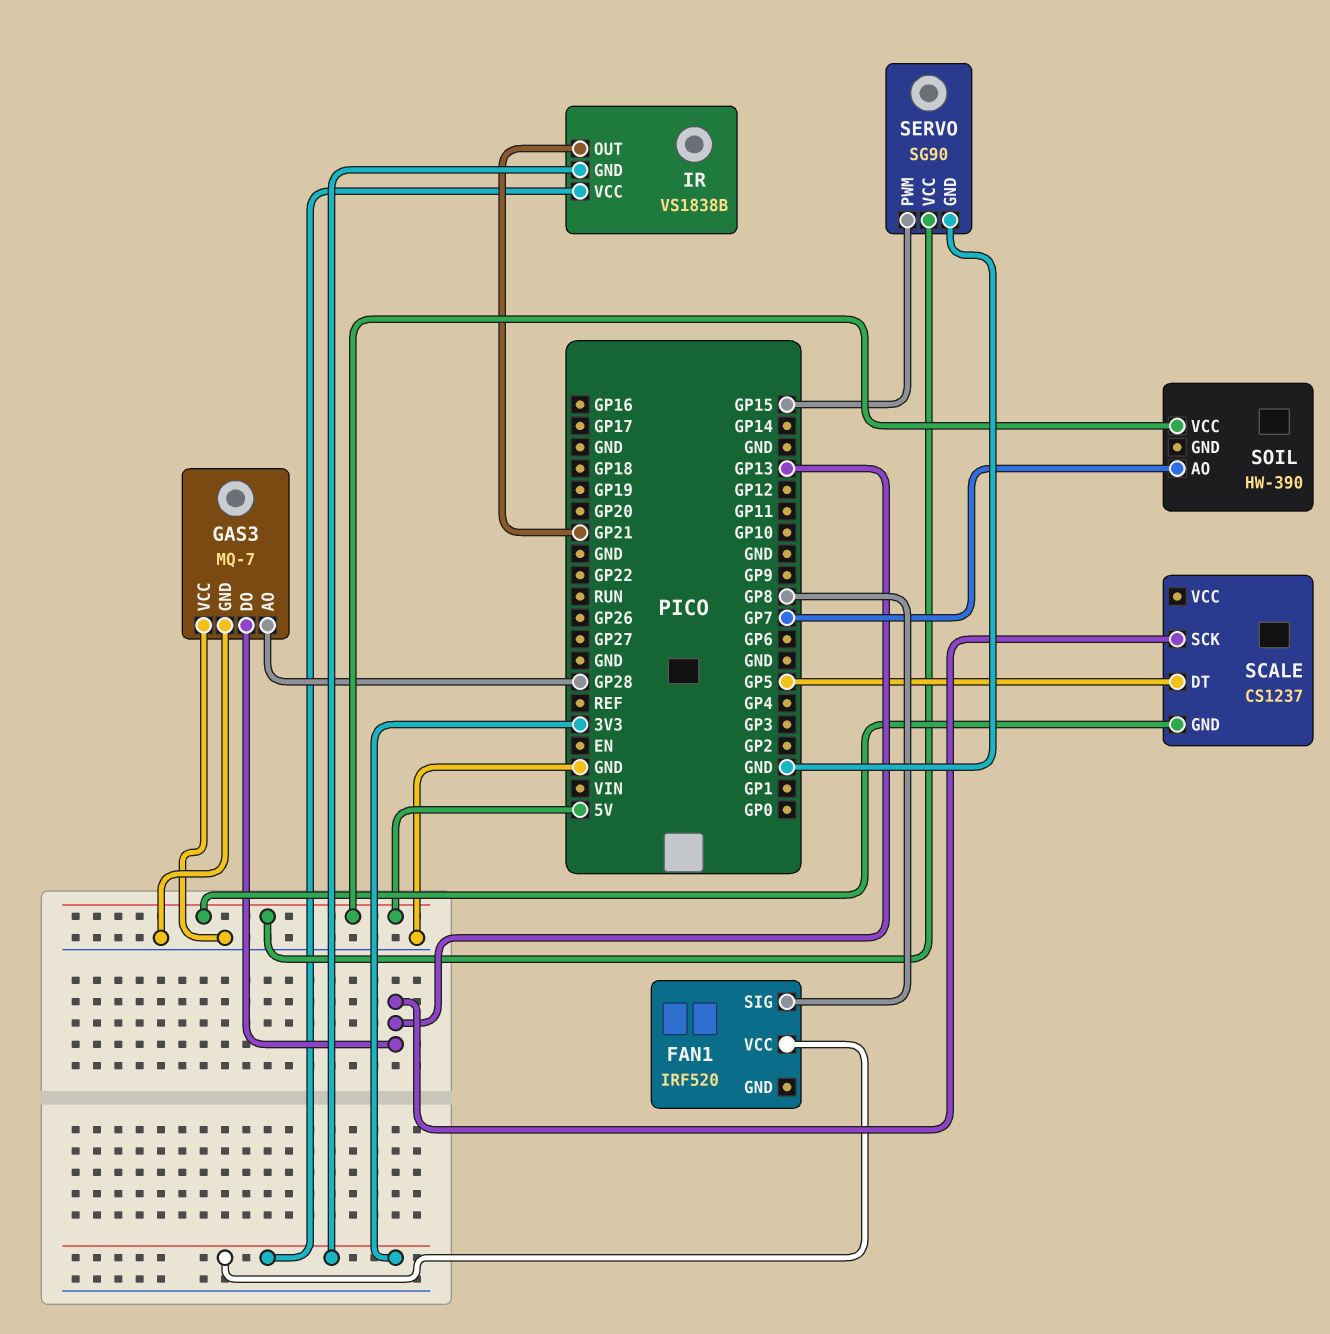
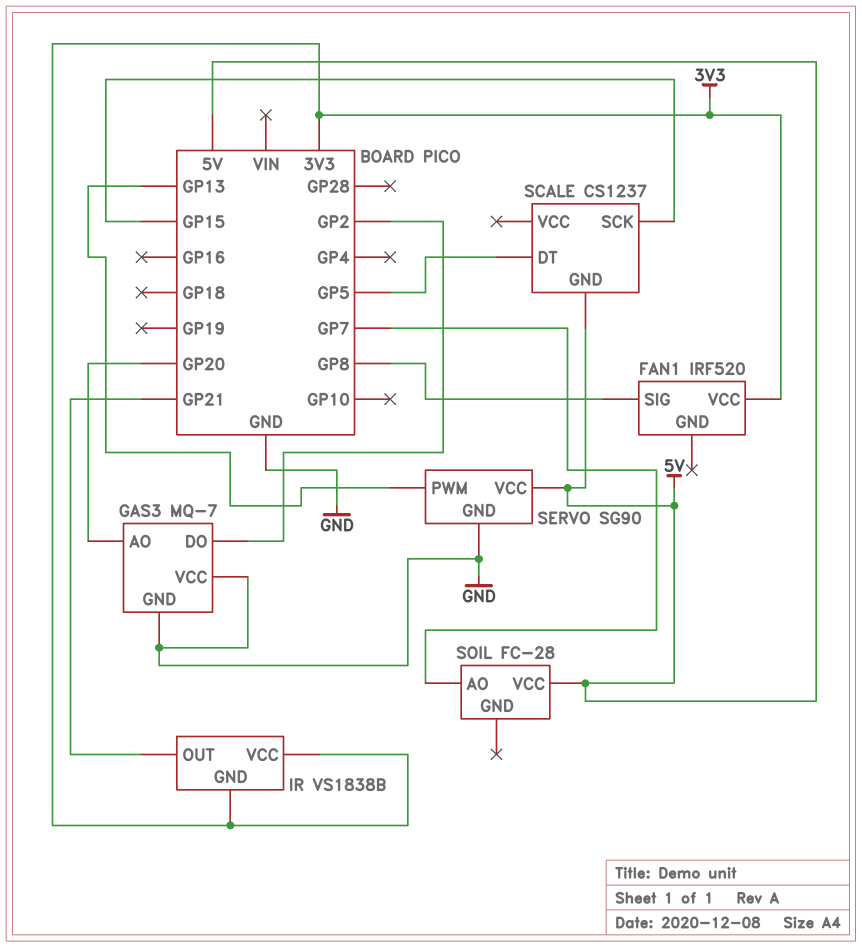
GAS3 pin AO: GP28 -> GP20
GAS3 pin DO: GP13 -> GP2
SCALE pin SCK: GP13 -> GP15
SERVO pin PWM: GP15 -> GP13
SOIL: HW-390 -> FC-28

